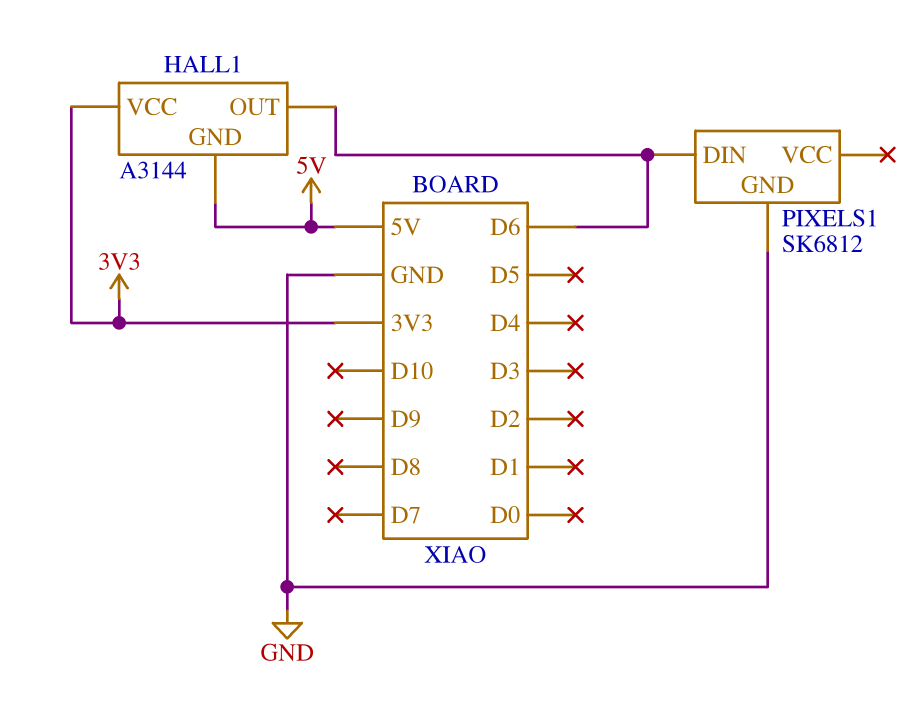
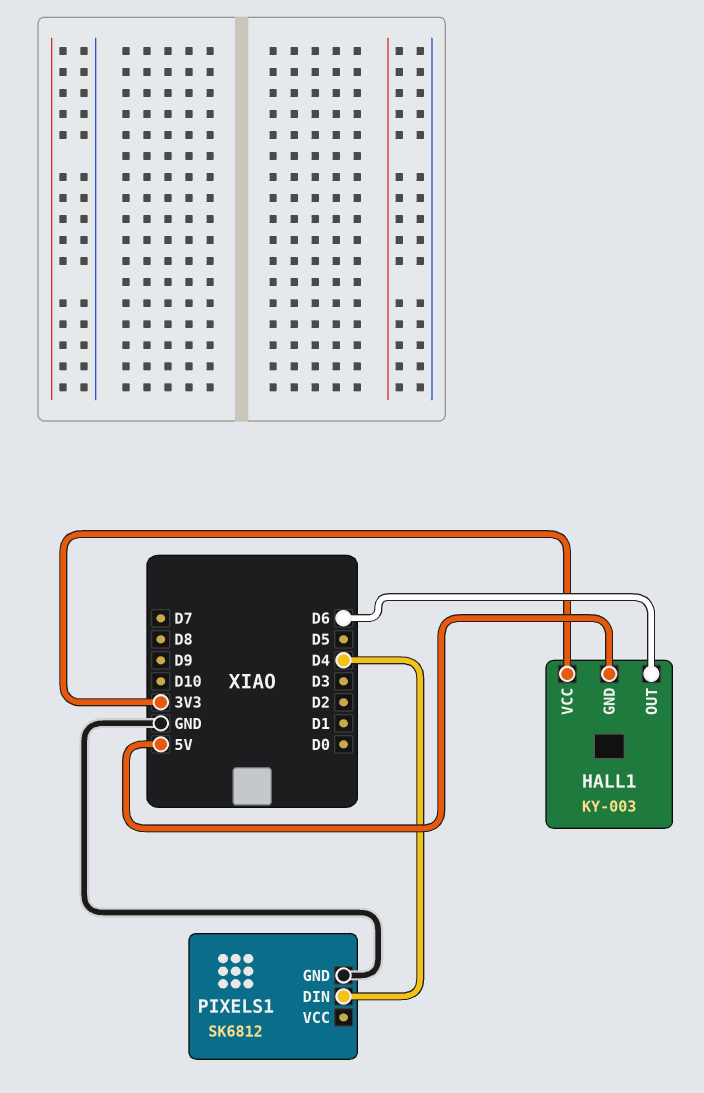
HALL1: A3144 -> KY-003
PIXELS1 pin DIN: D6 -> D4

